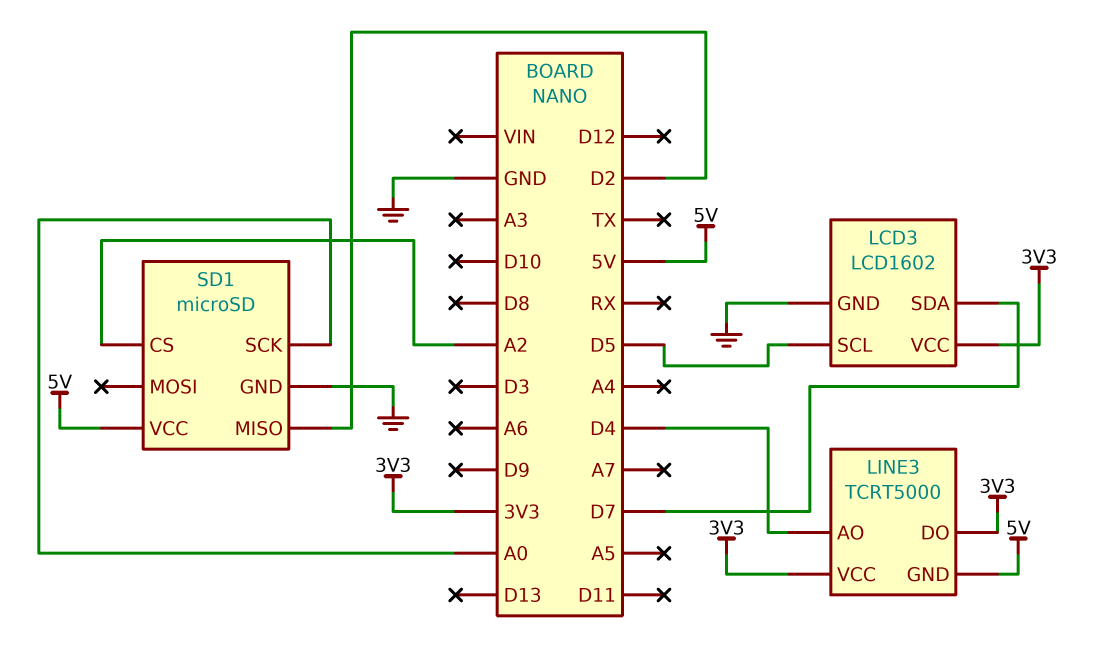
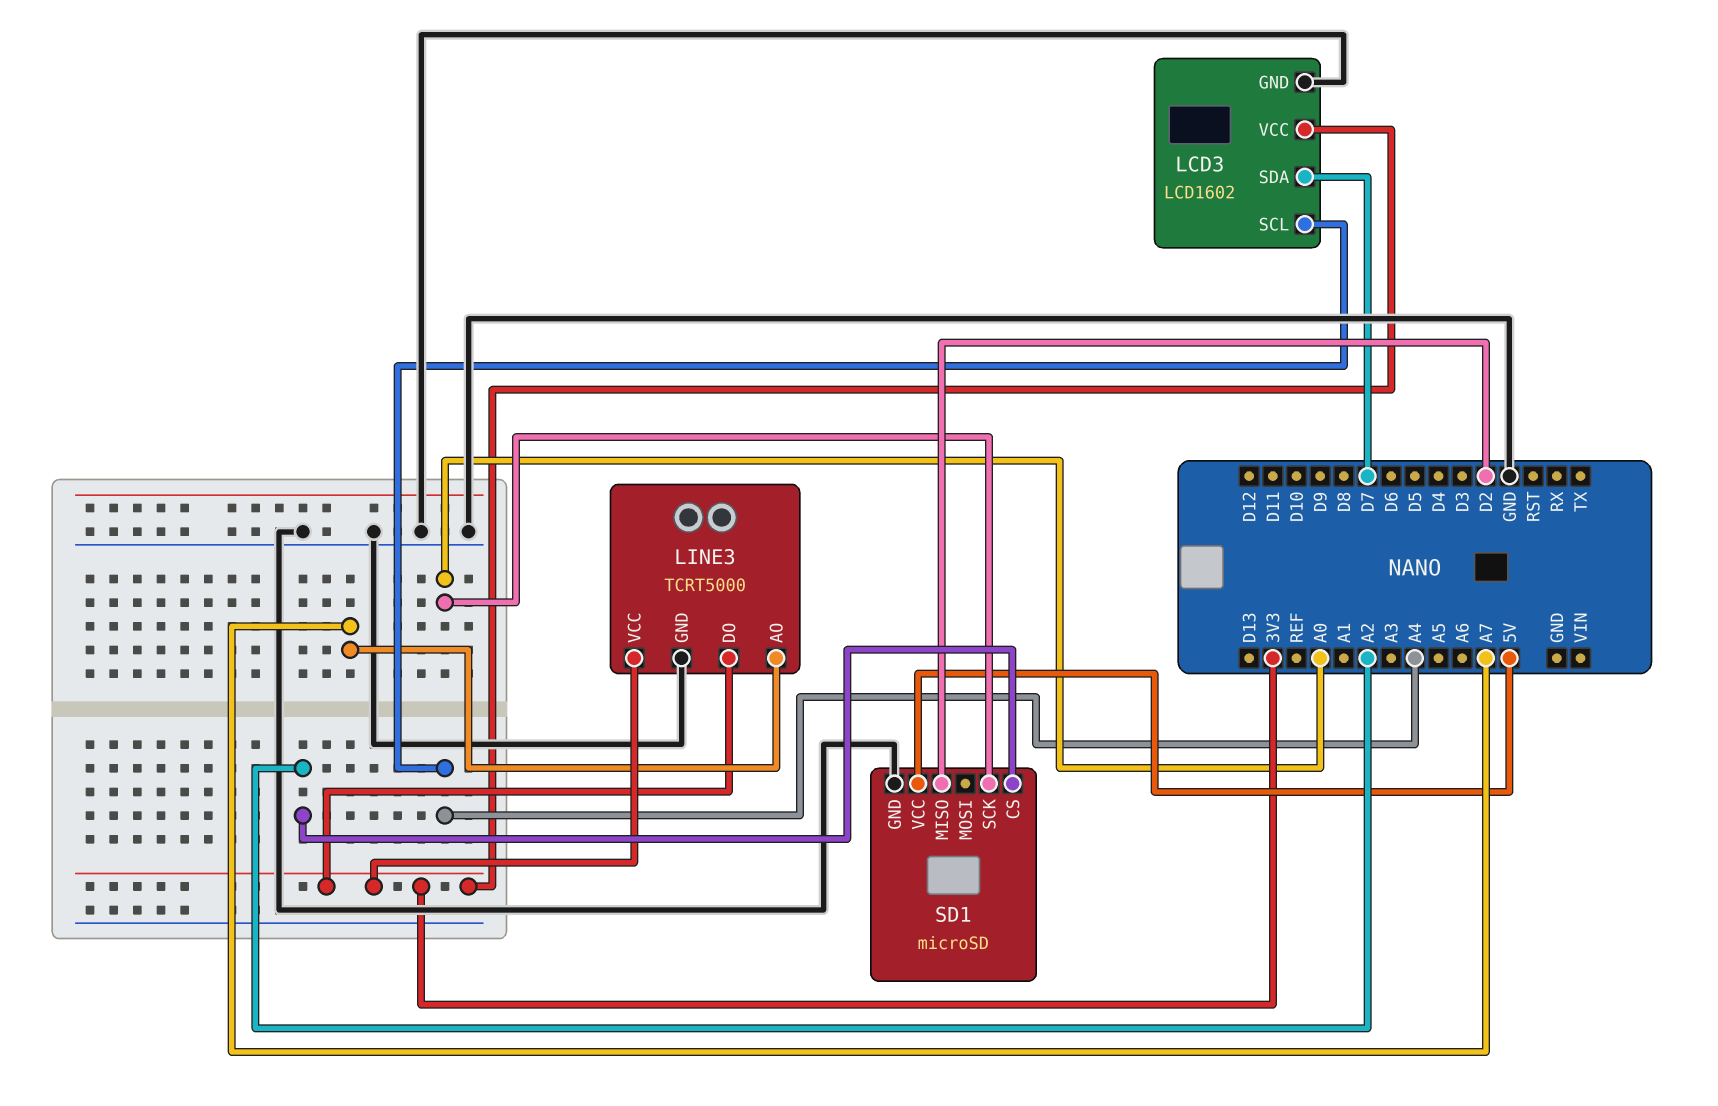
LCD3 pin SCL: D5 -> A4
LINE3 pin AO: D4 -> A7
LINE3 pin GND: 5V -> GND

